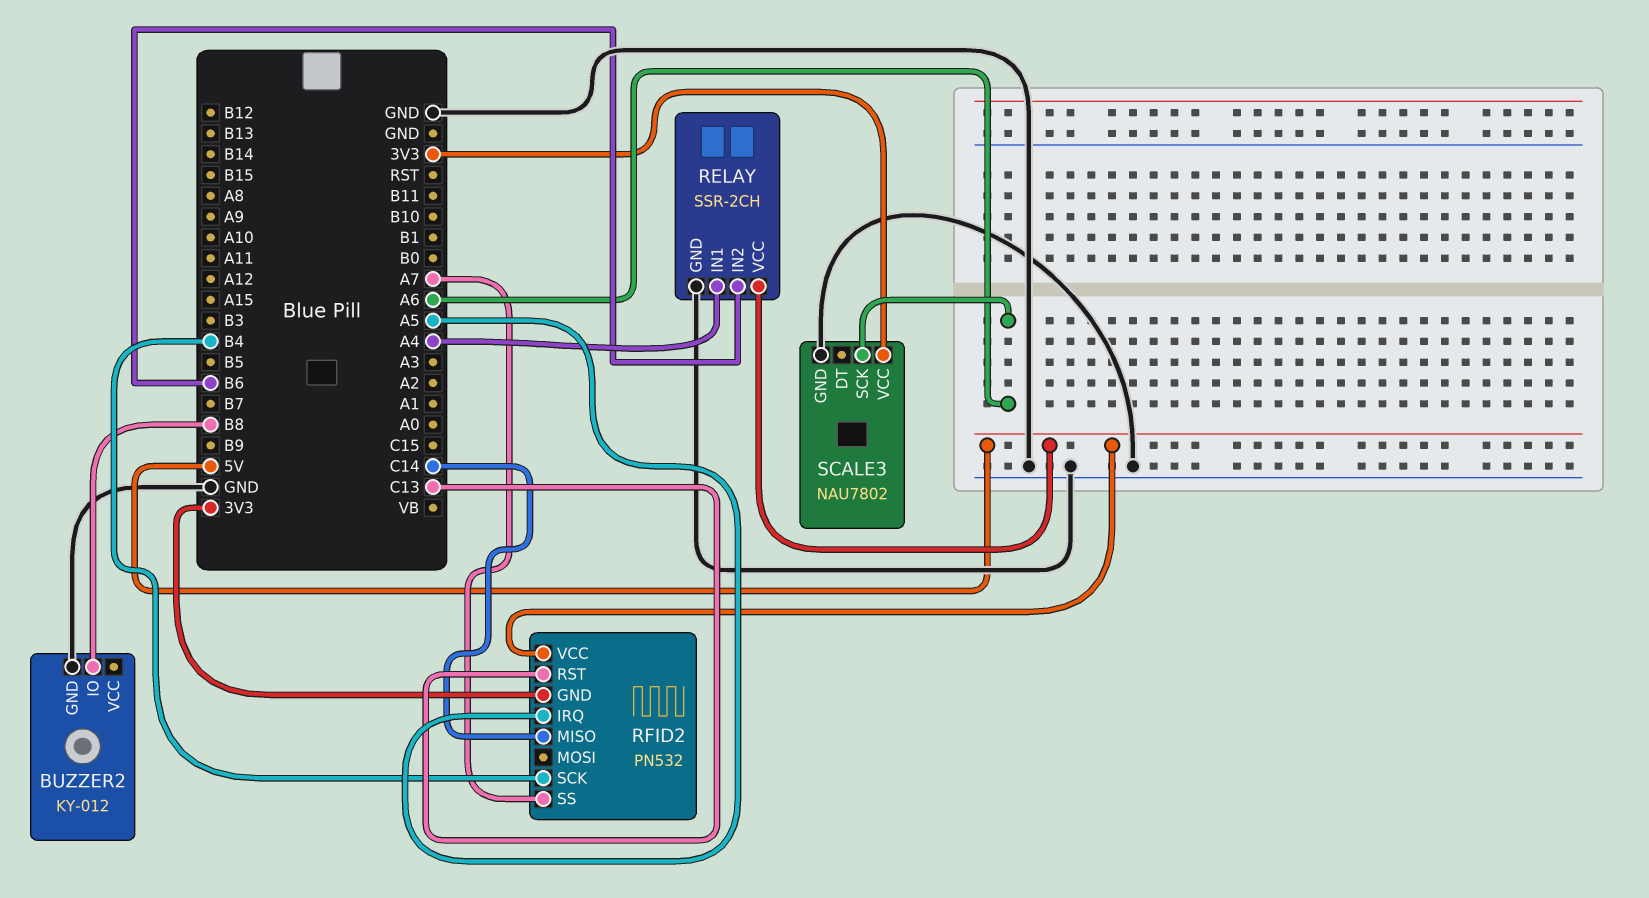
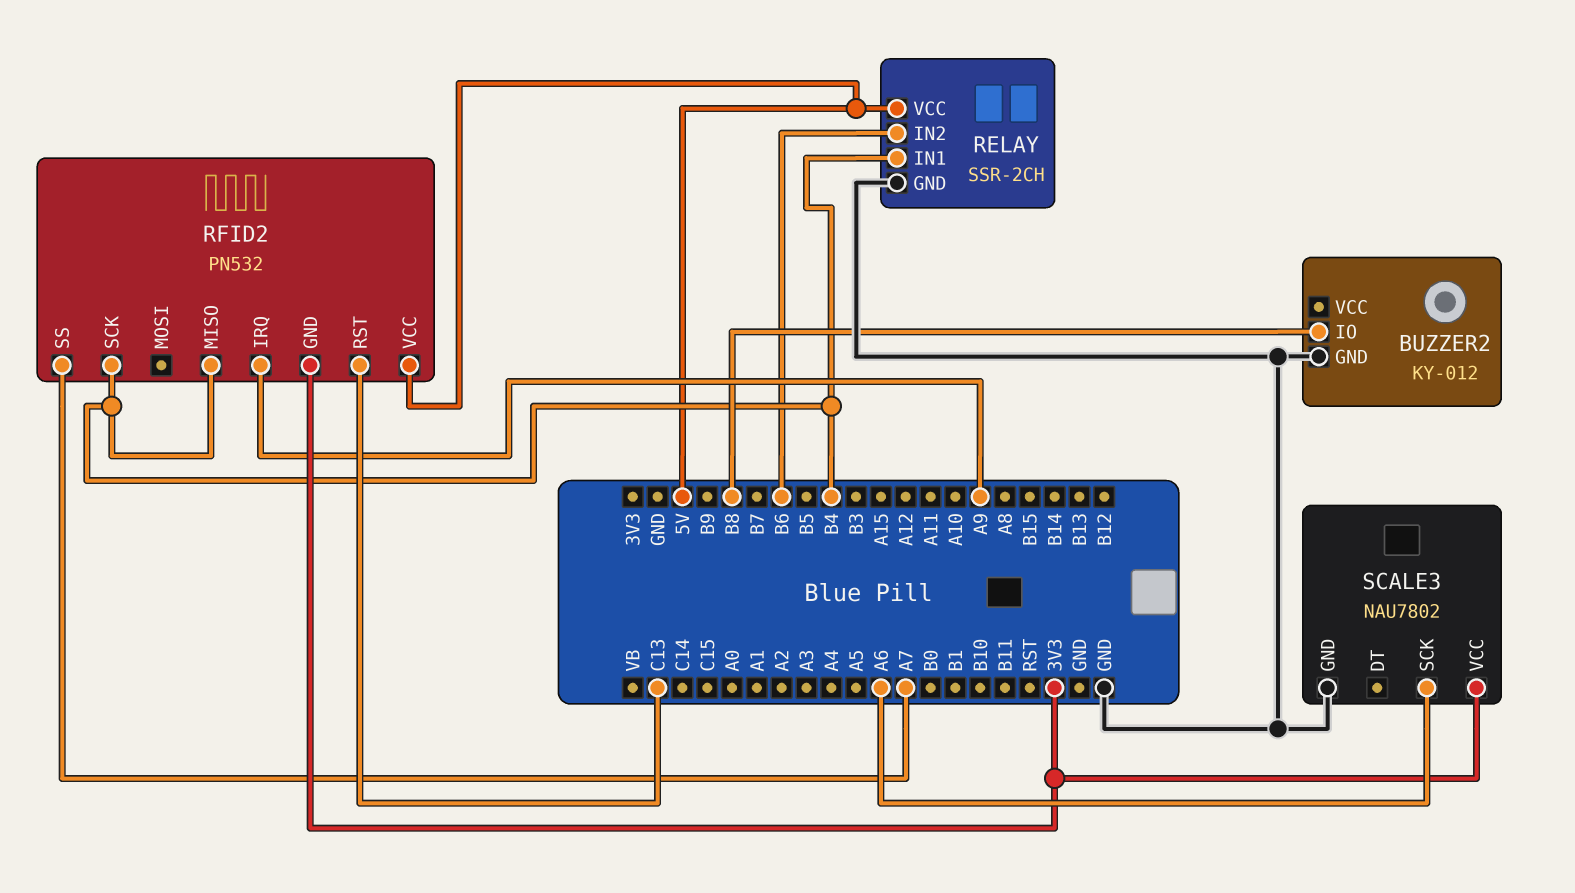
RELAY pin IN1: A4 -> B4
RFID2 pin IRQ: A5 -> A9
RFID2 pin MISO: C14 -> B4

